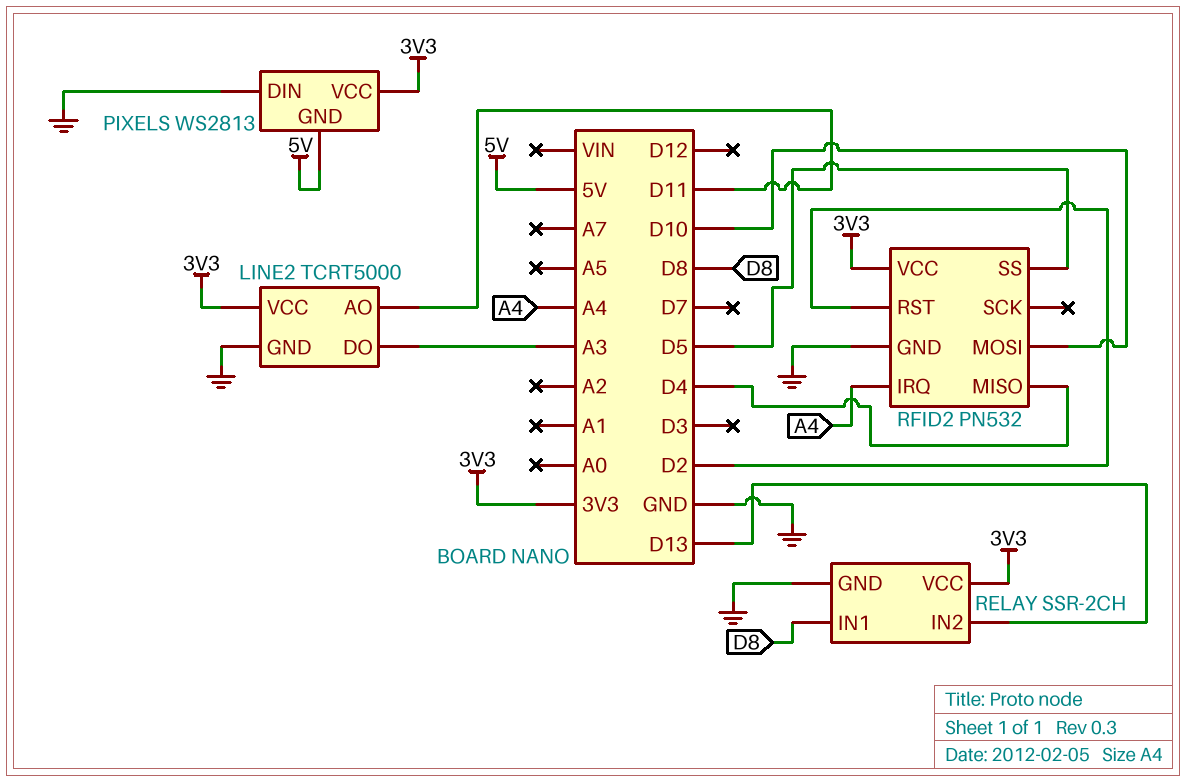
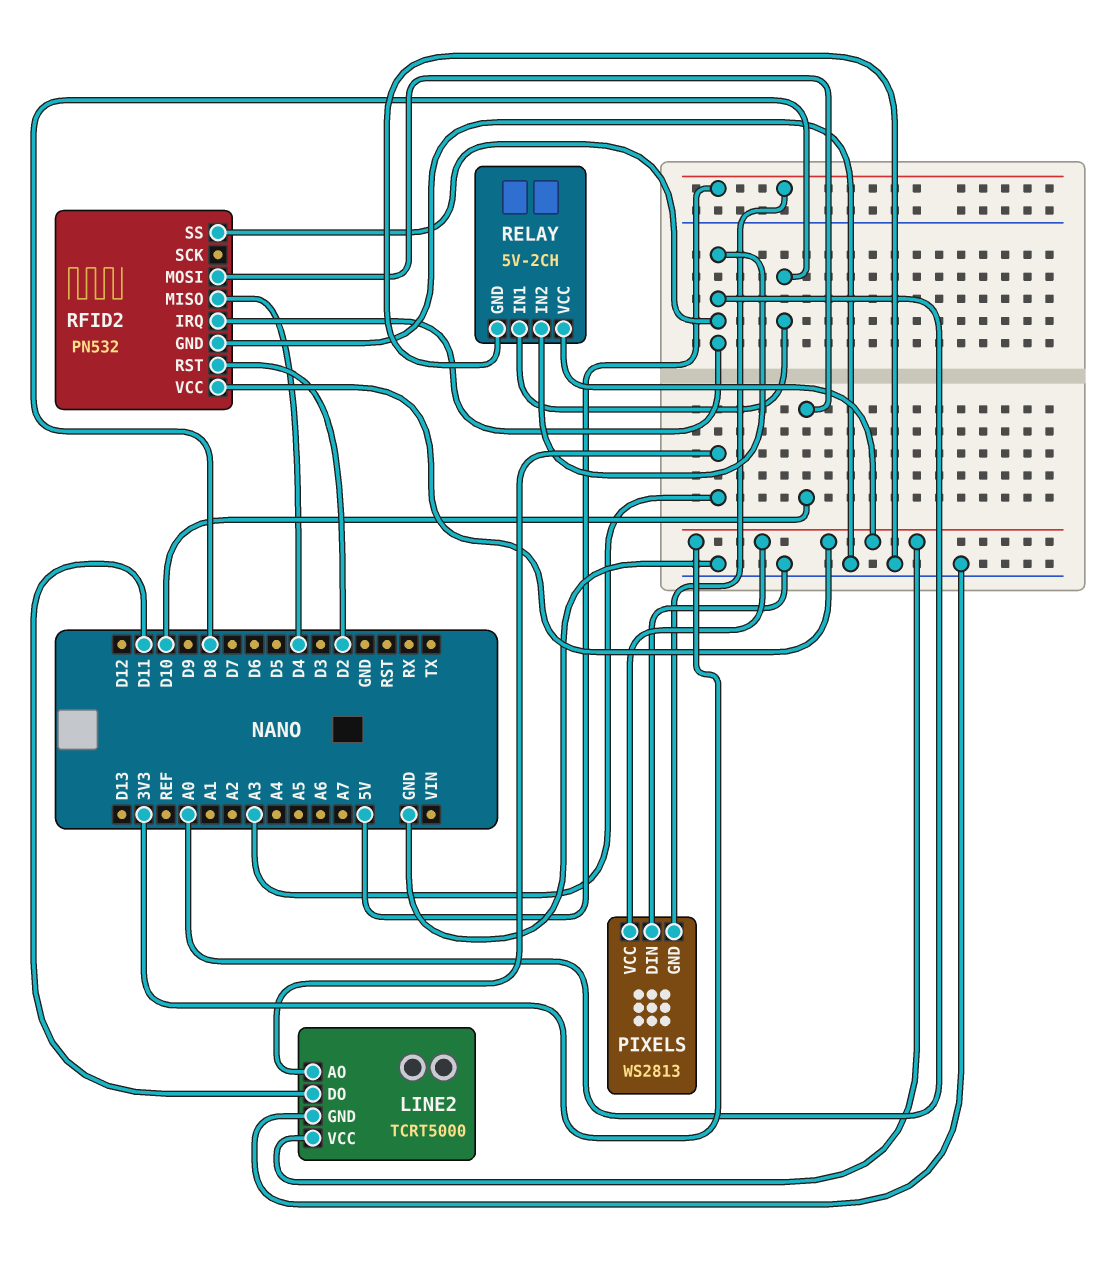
LINE2 pin AO: D11 -> A3
LINE2 pin DO: A3 -> D11
RELAY: SSR-2CH -> 5V-2CH
RELAY pin IN2: D13 -> A0
RFID2 pin IRQ: A4 -> A0
RFID2 pin SS: D5 -> A0

